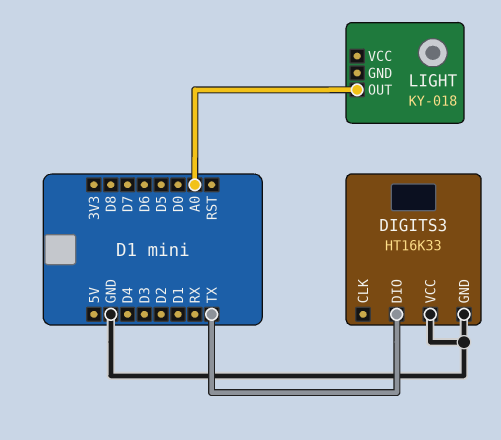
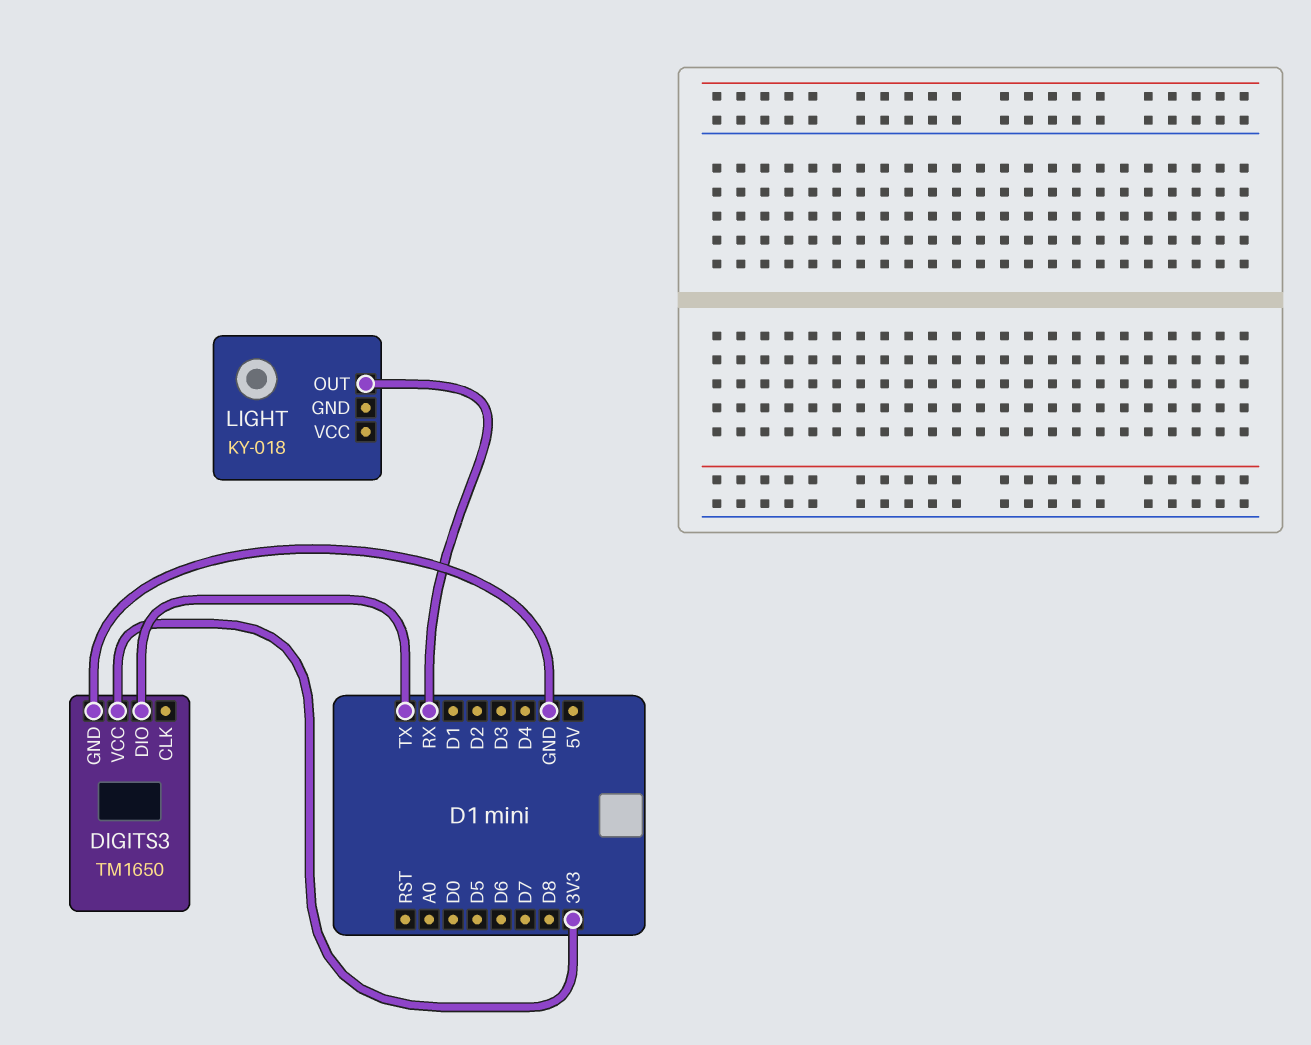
DIGITS3: HT16K33 -> TM1650
DIGITS3 pin VCC: GND -> 3V3
LIGHT pin OUT: A0 -> RX

